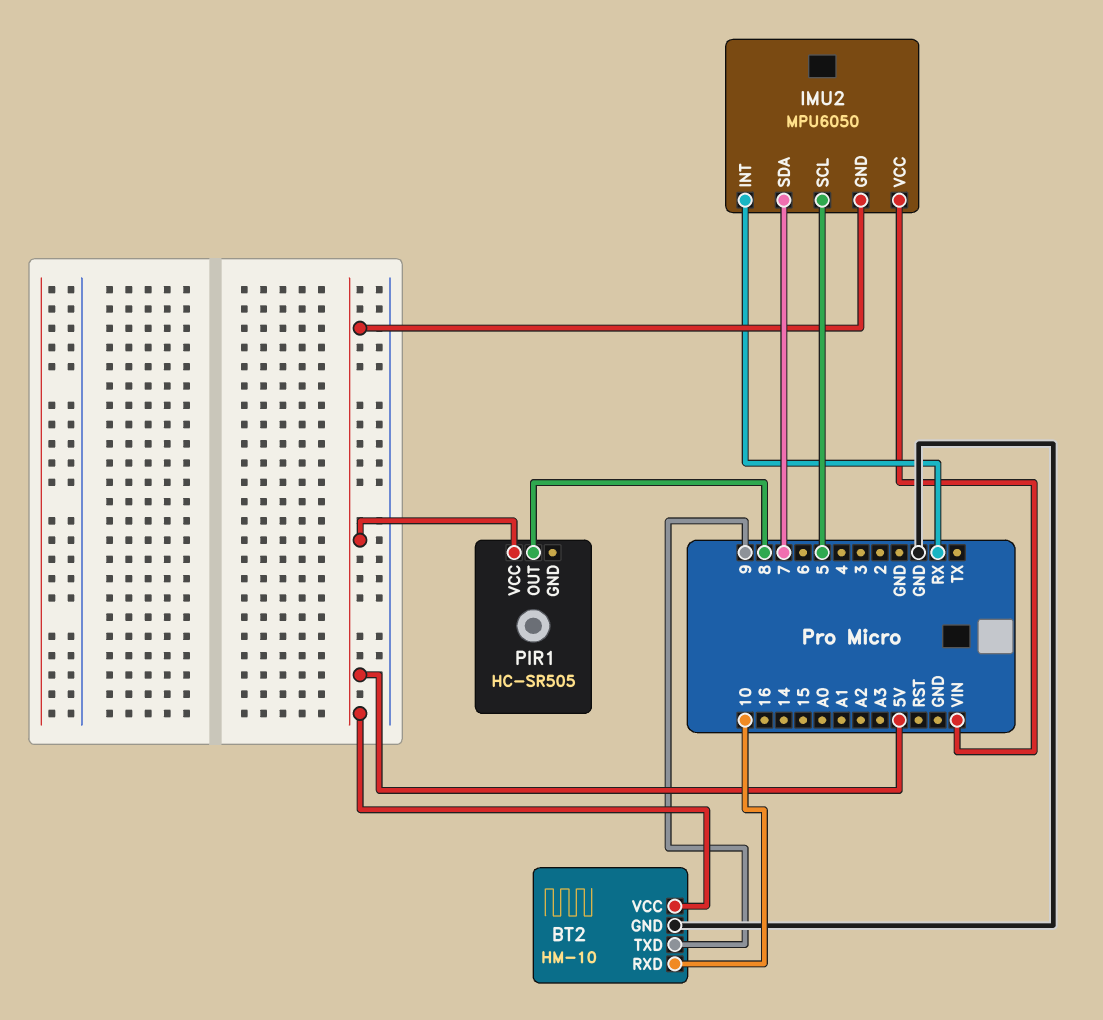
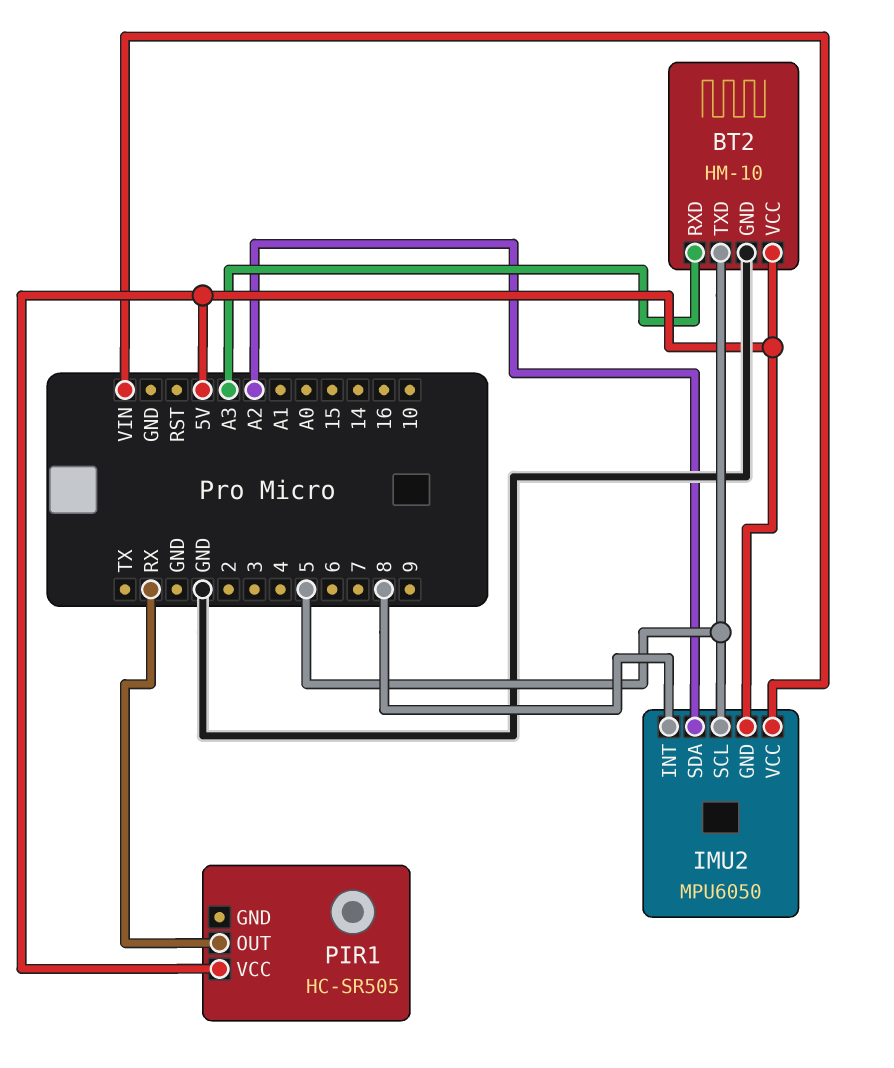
BT2 pin RXD: 10 -> A3
BT2 pin TXD: 9 -> 5
IMU2 pin INT: RX -> 8
IMU2 pin SDA: 7 -> A2
PIR1 pin OUT: 8 -> RX

